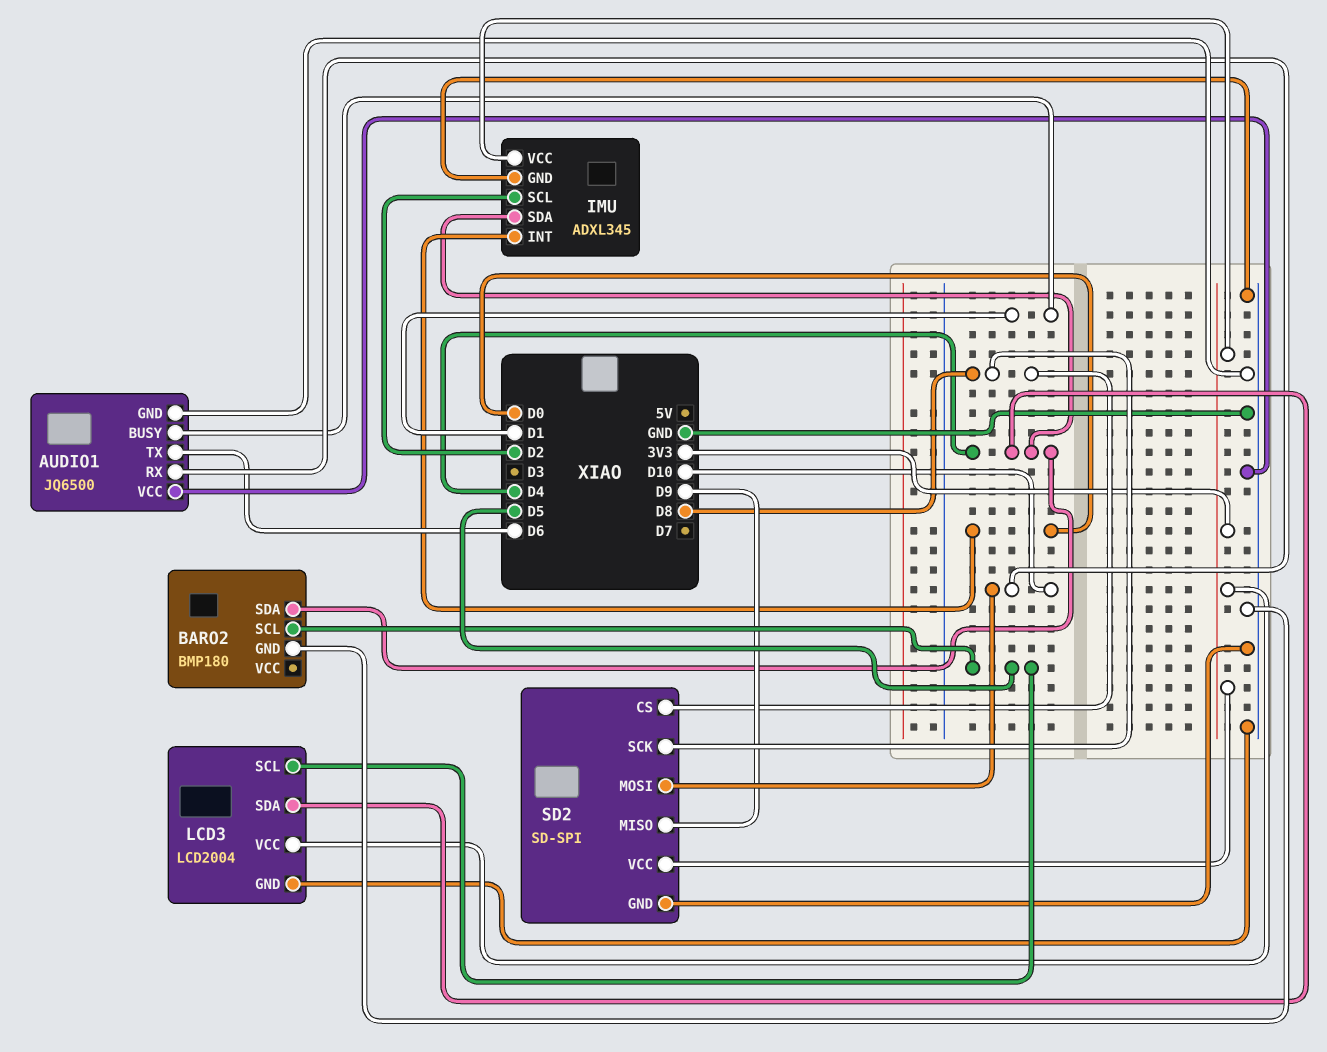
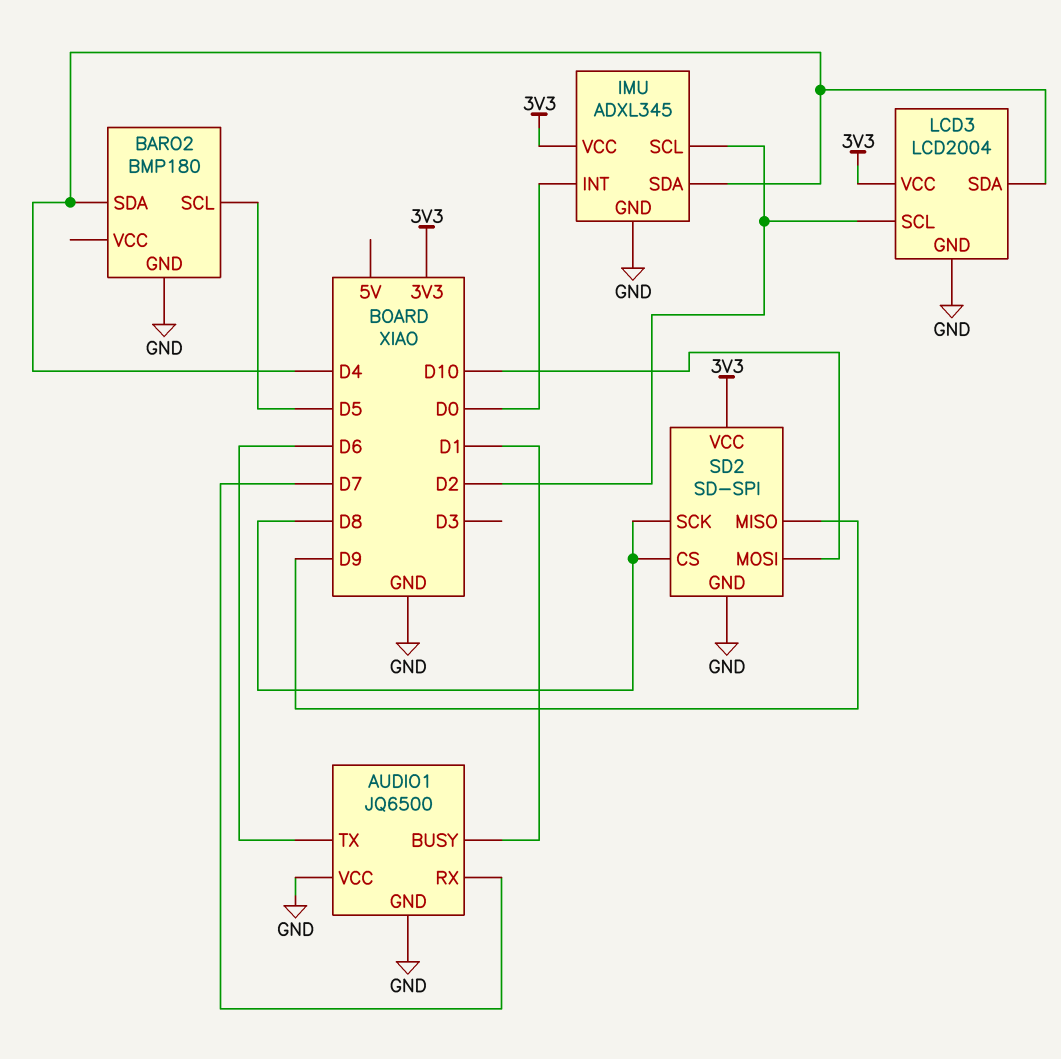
AUDIO1 pin RX: D10 -> D7
LCD3 pin SCL: D5 -> D2

